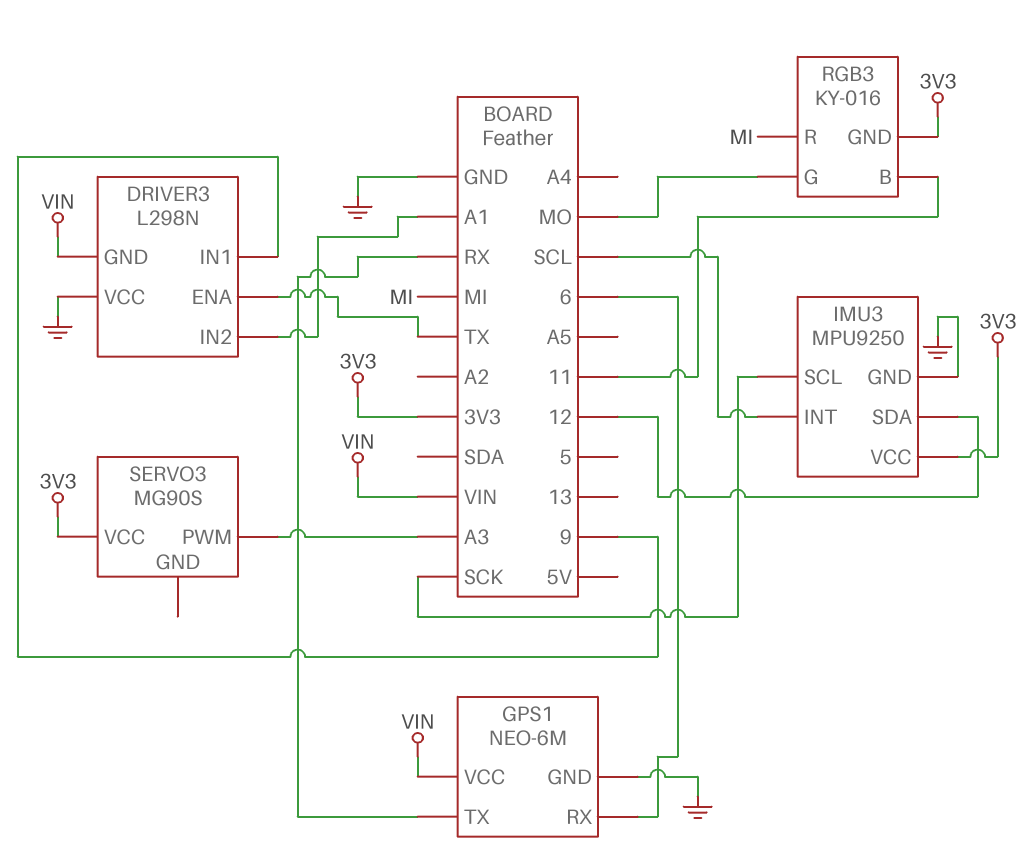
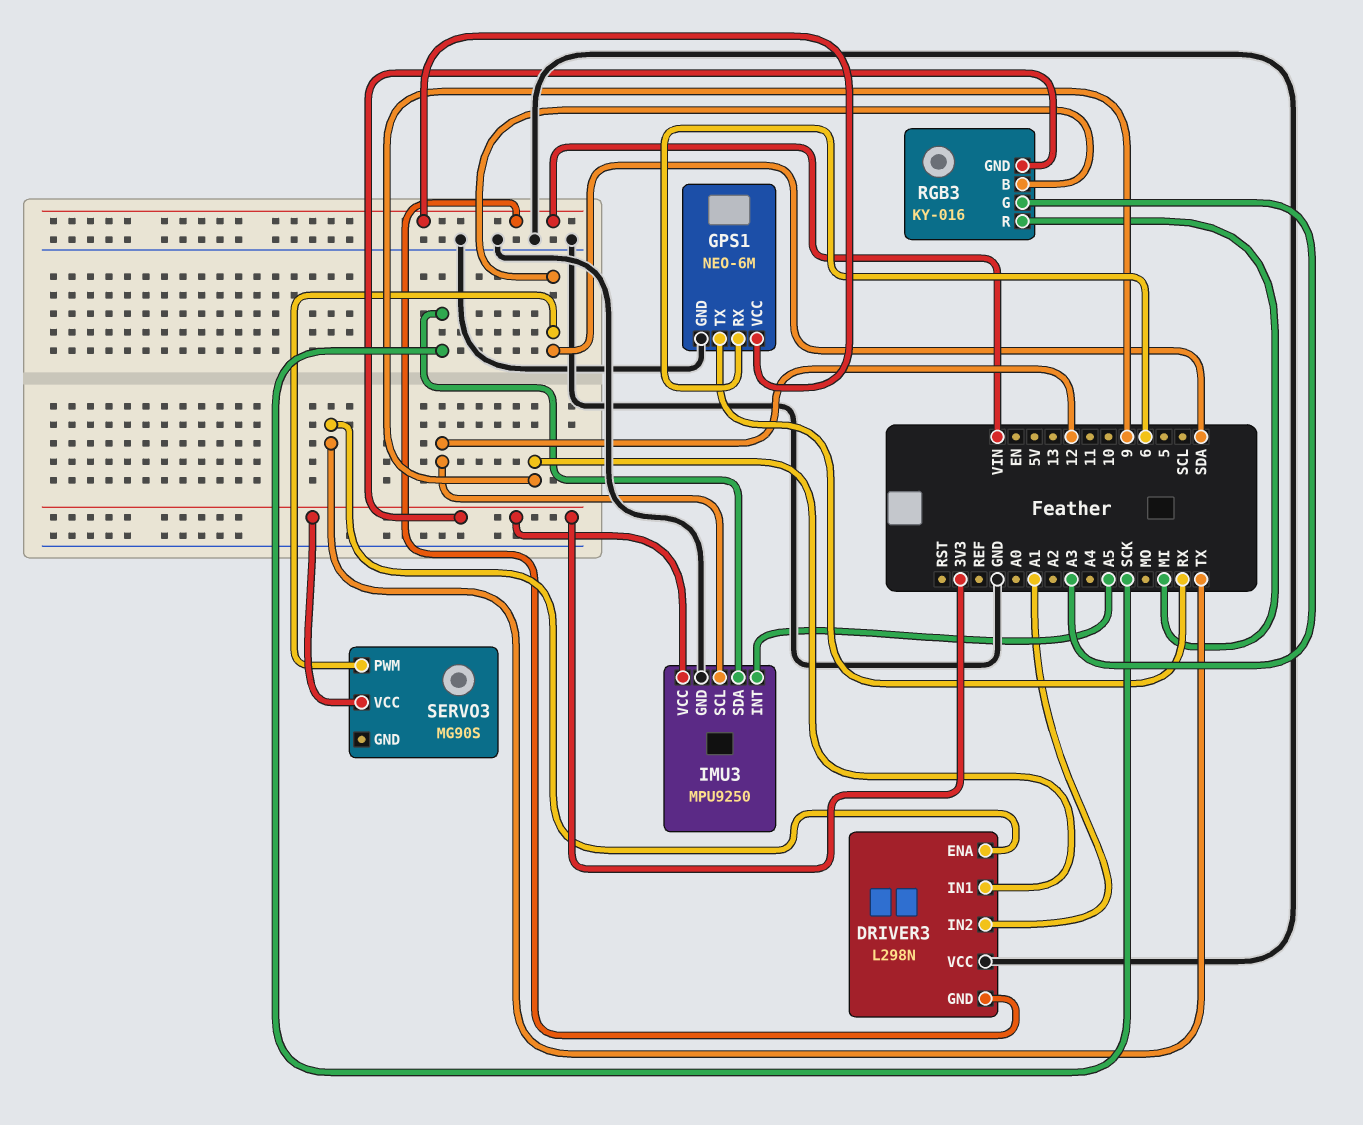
IMU3 pin INT: SCL -> A5
IMU3 pin SCL: SCK -> 12
IMU3 pin SDA: 12 -> SCK
RGB3 pin B: 11 -> SDA
RGB3 pin G: MO -> A3
SERVO3 pin PWM: A3 -> SDA

